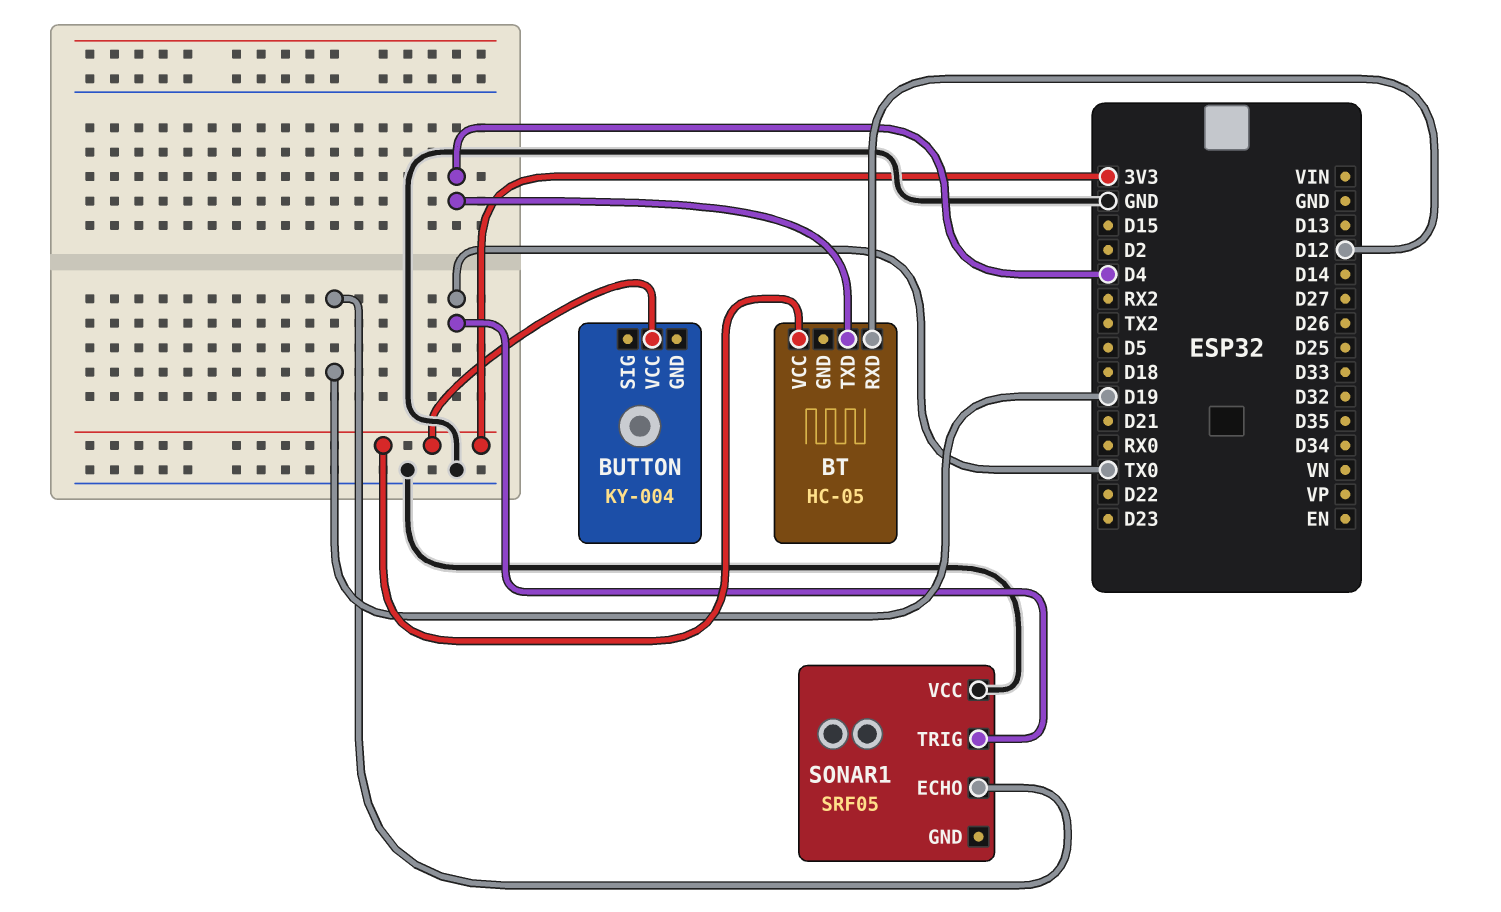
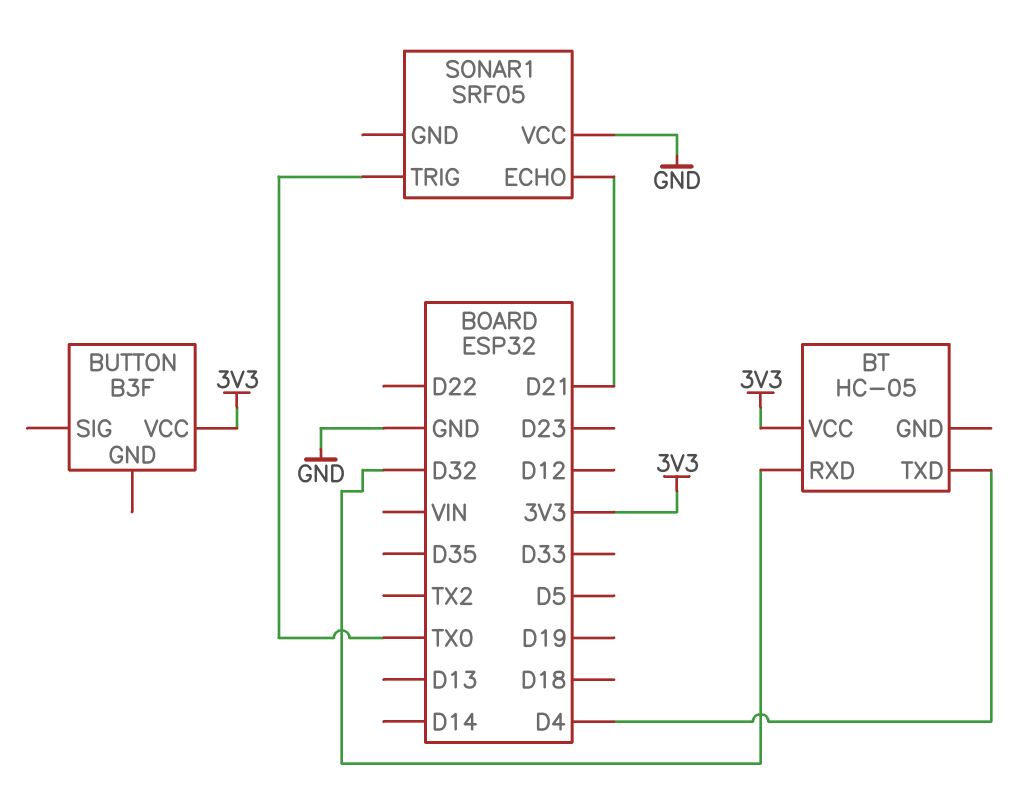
BT pin RXD: D12 -> D32
BUTTON: KY-004 -> B3F
SONAR1 pin ECHO: D19 -> D21

